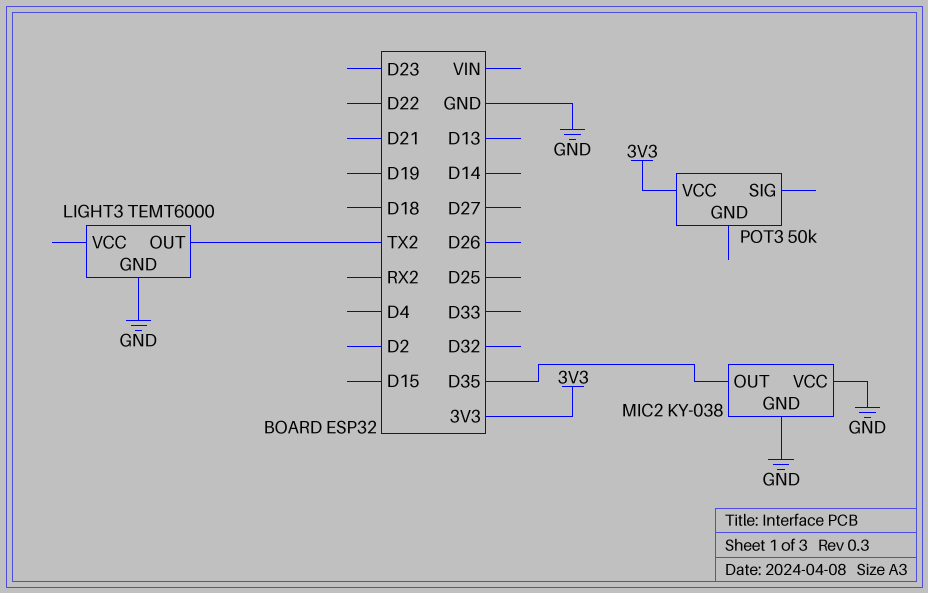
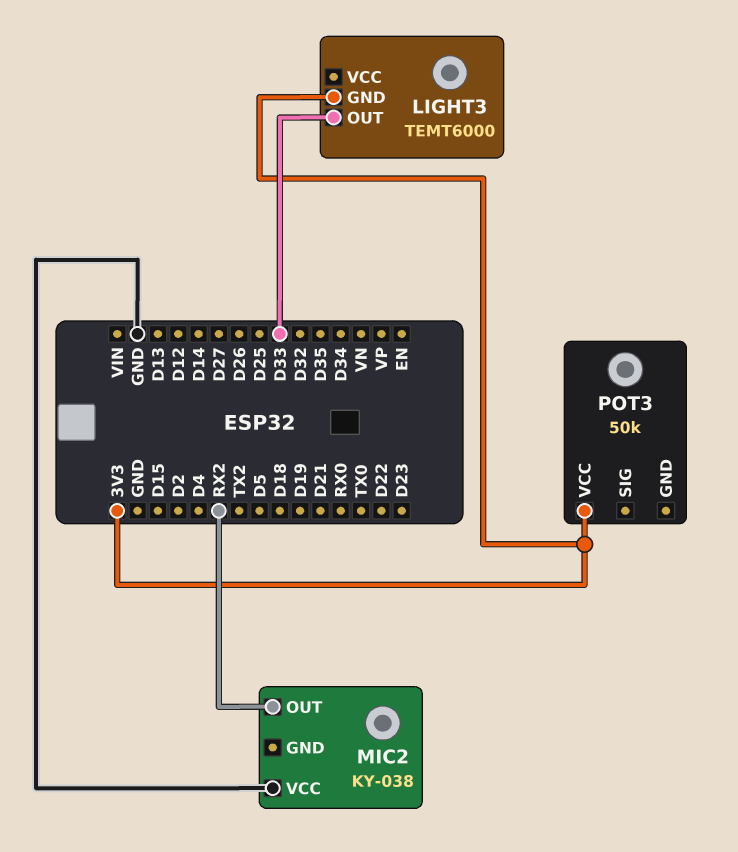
LIGHT3 pin GND: GND -> 3V3
LIGHT3 pin OUT: TX2 -> D33
MIC2 pin GND: GND -> none
MIC2 pin OUT: D35 -> RX2

